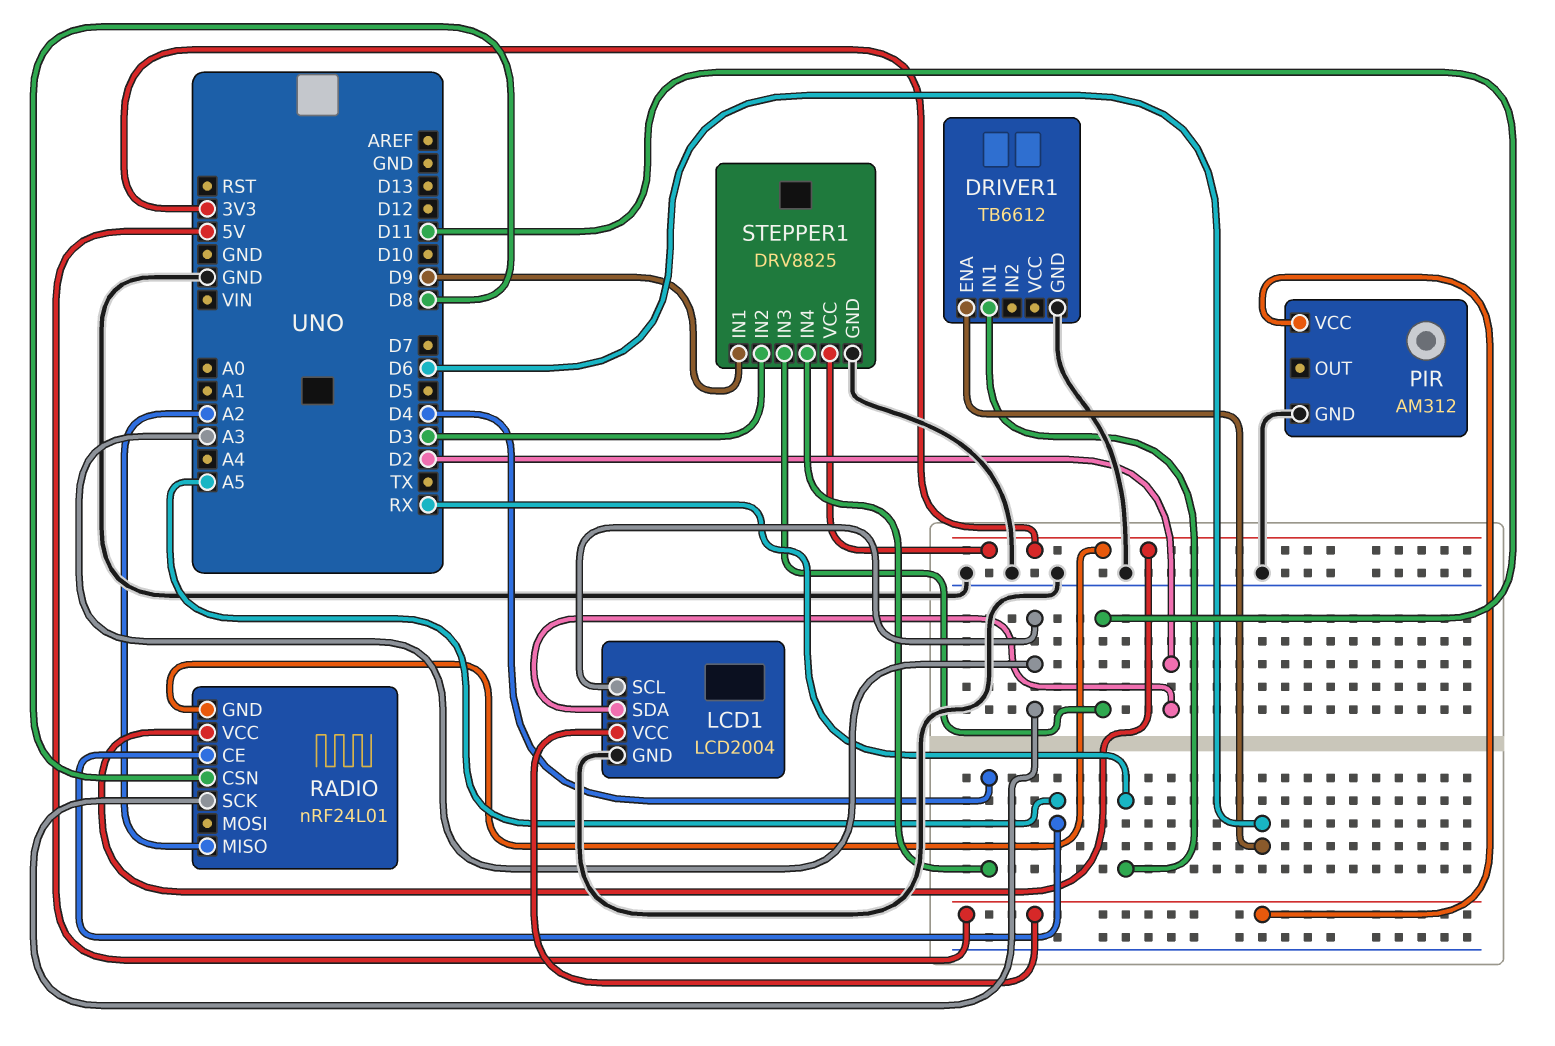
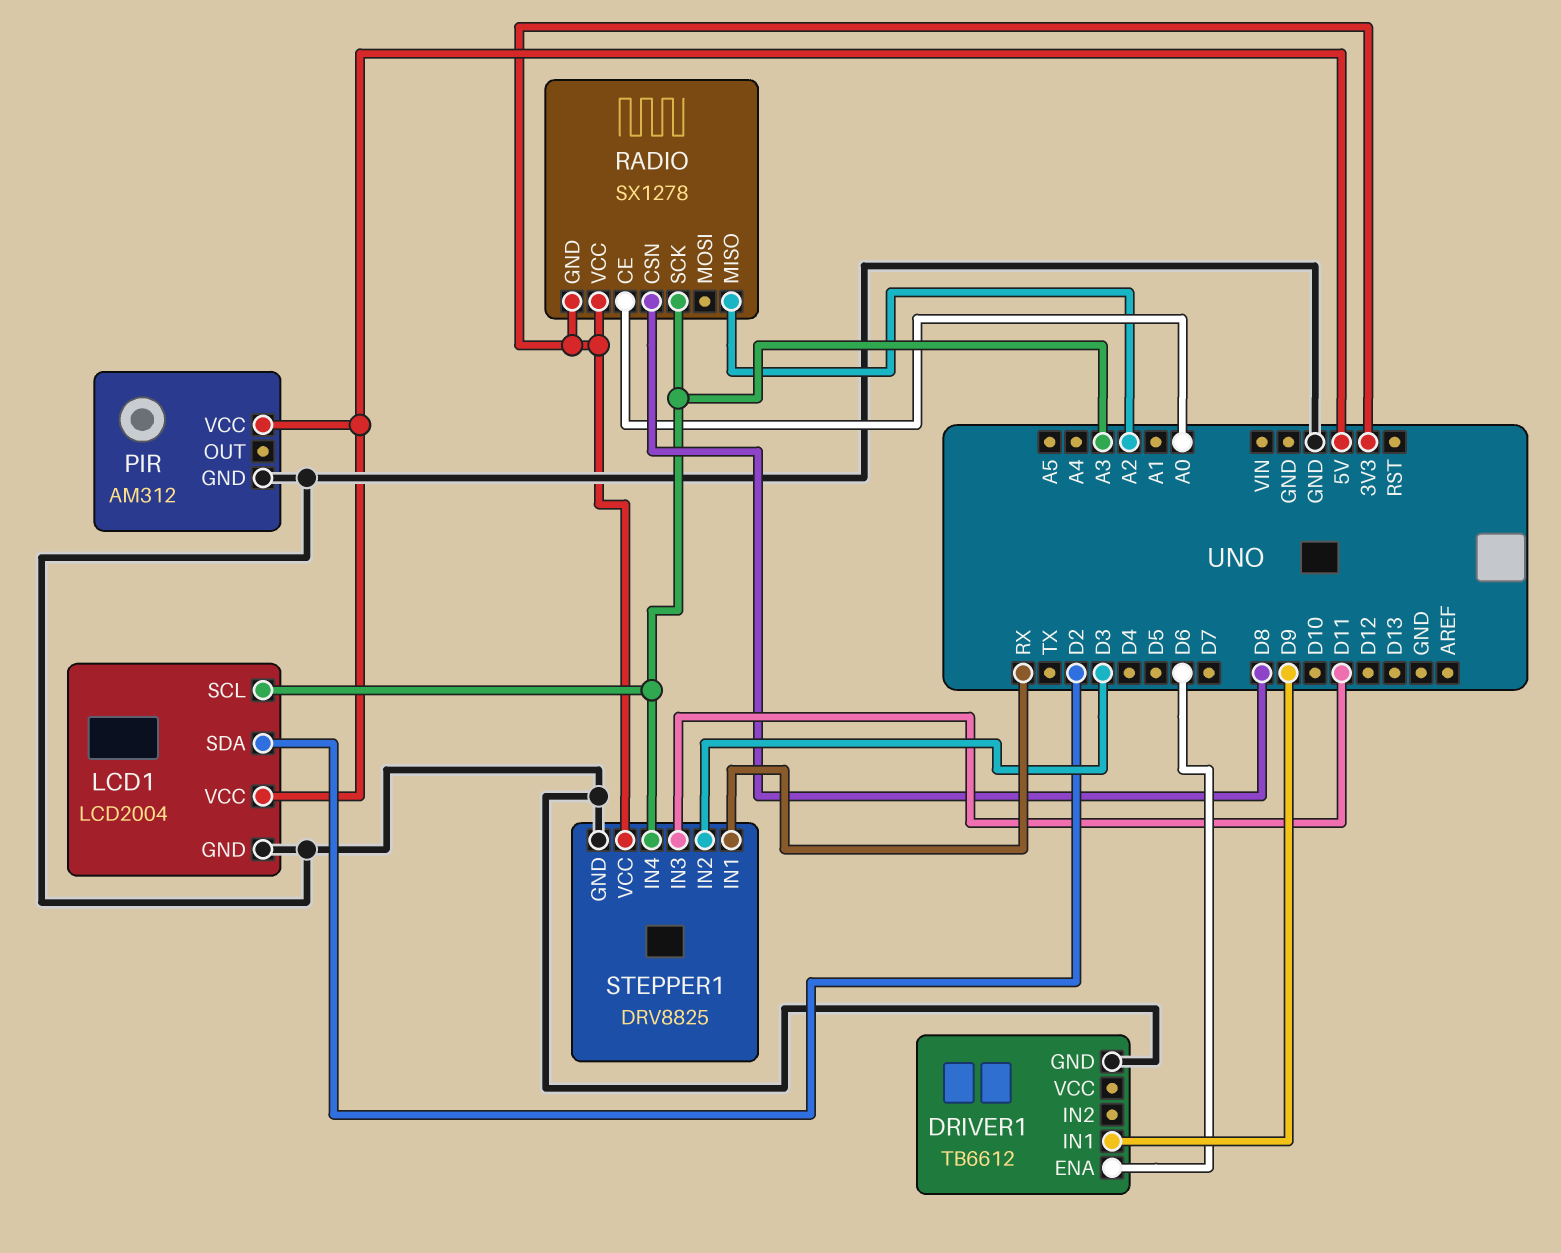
DRIVER1 pin IN1: RX -> D9
RADIO: nRF24L01 -> SX1278
RADIO pin CE: A5 -> A0
STEPPER1 pin IN1: D9 -> RX
STEPPER1 pin IN4: D4 -> A3

